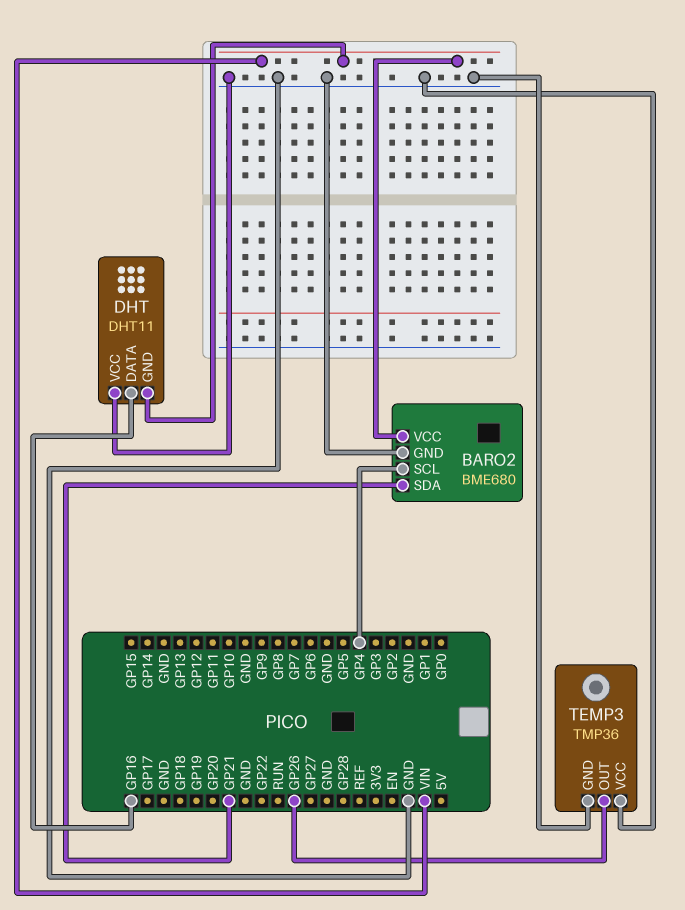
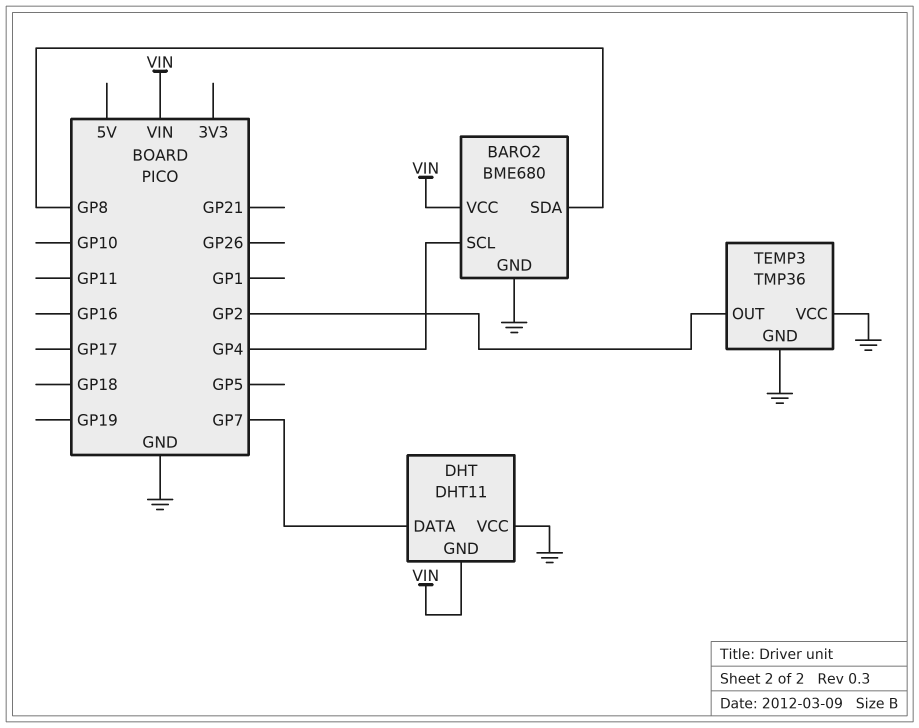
BARO2 pin SDA: GP21 -> GP8
DHT pin DATA: GP16 -> GP7
TEMP3 pin OUT: GP26 -> GP2

